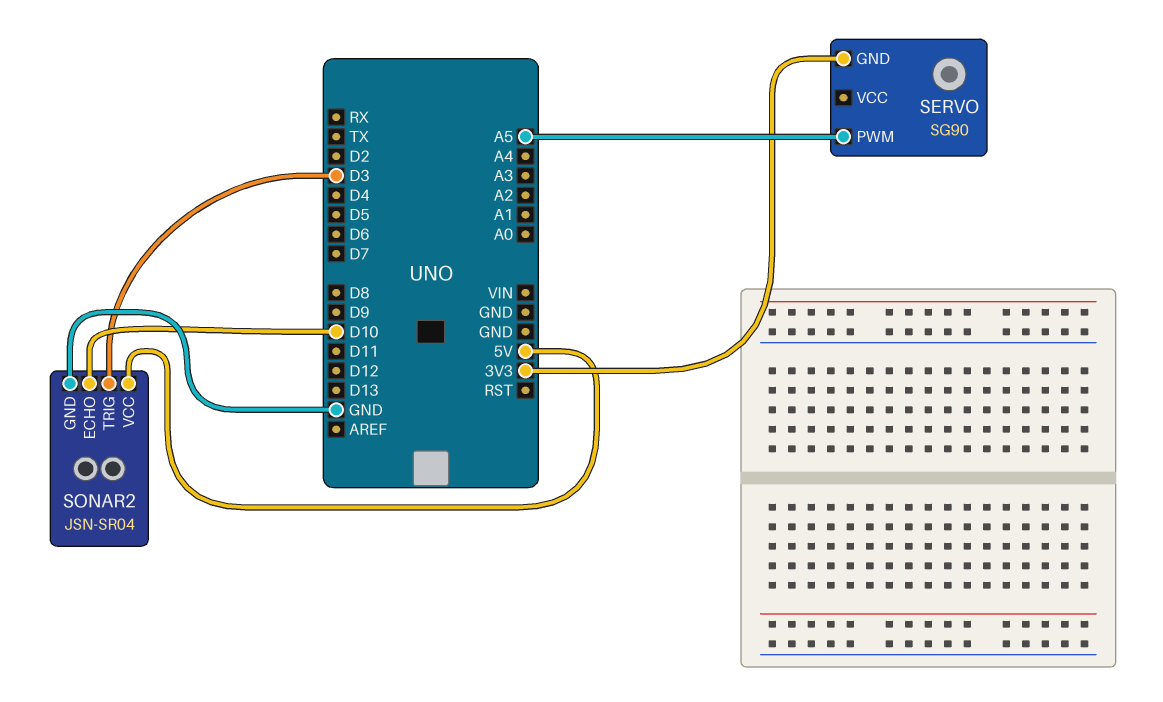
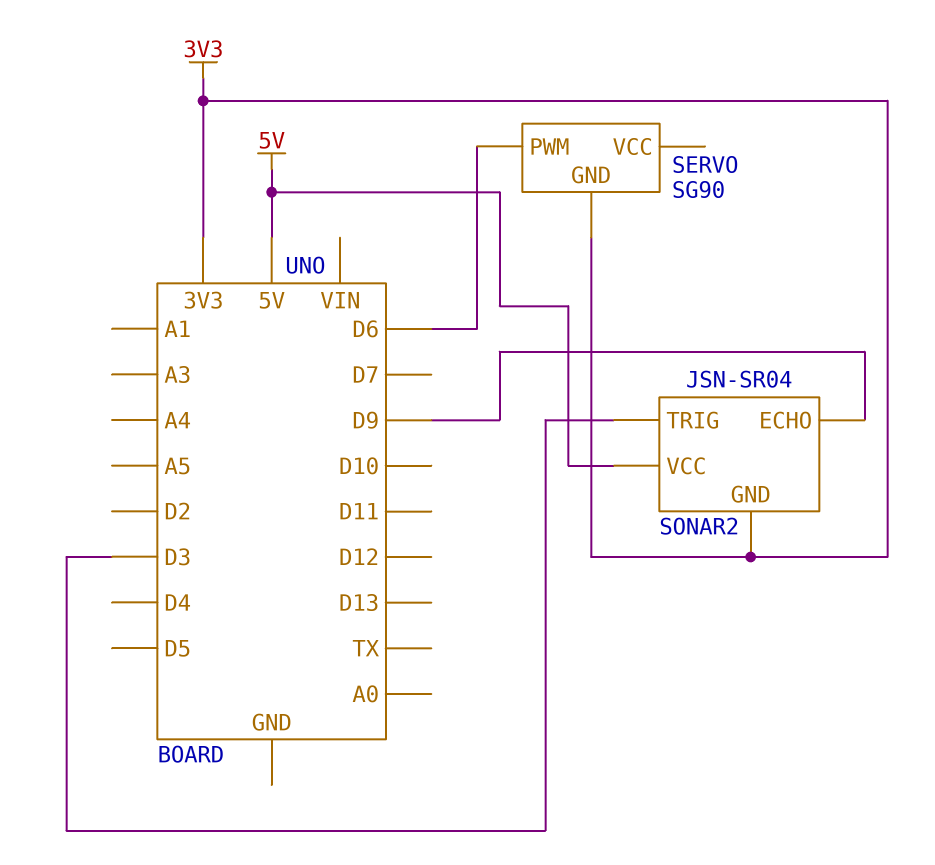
SERVO pin PWM: A5 -> D6
SONAR2 pin ECHO: D10 -> D9
SONAR2 pin GND: GND -> 3V3

